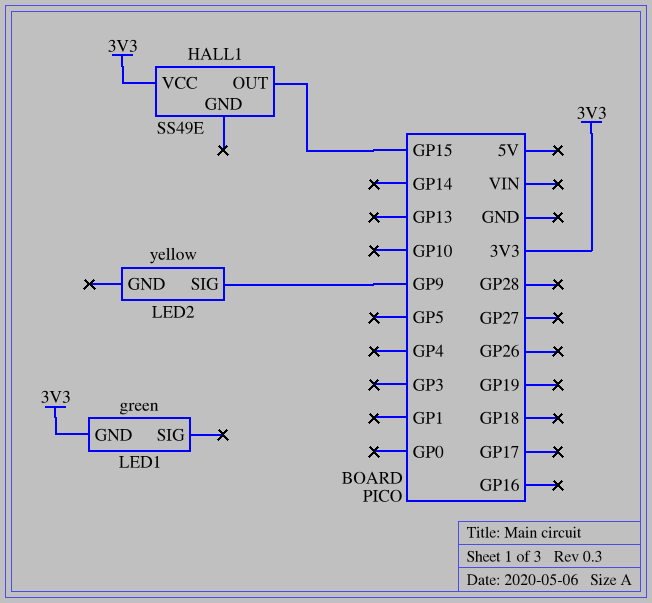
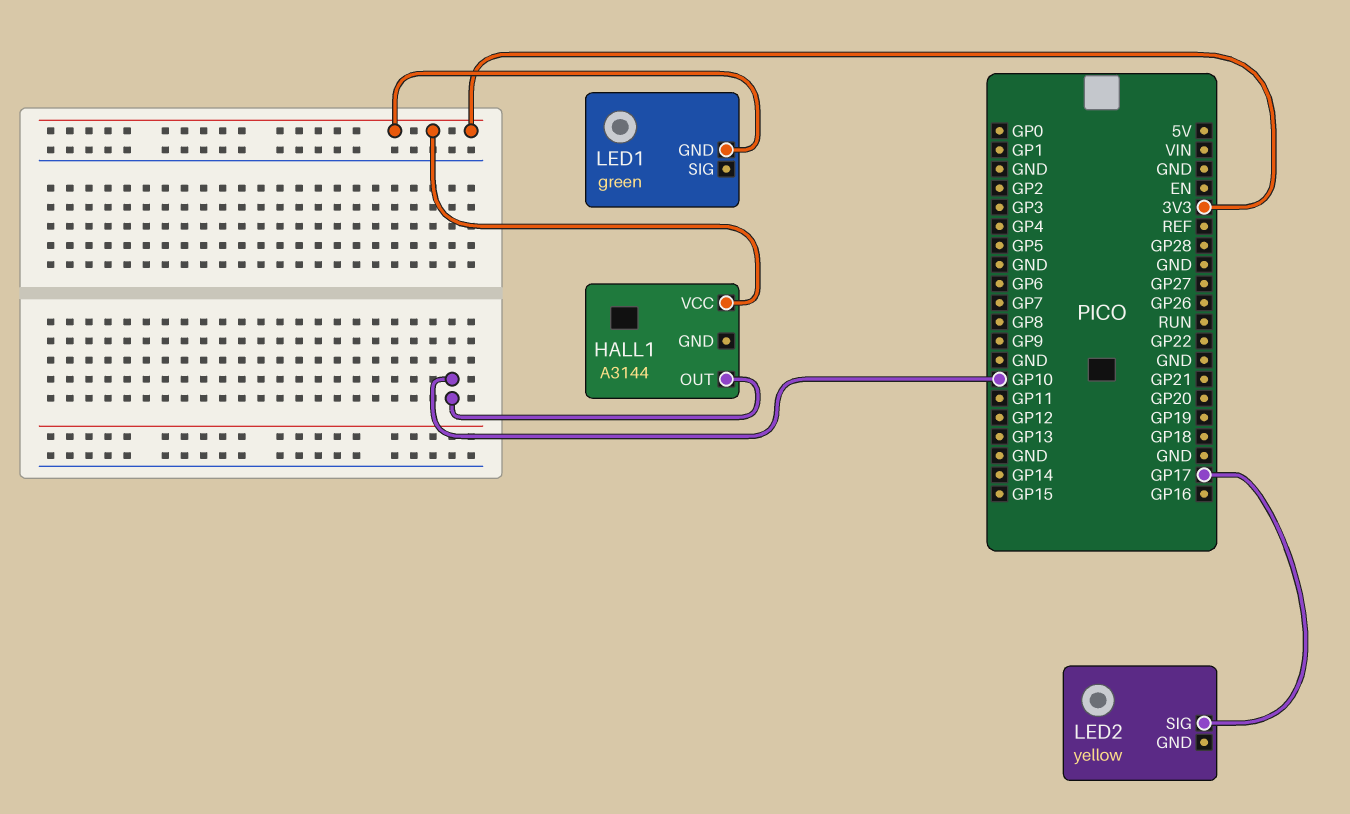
HALL1: SS49E -> A3144
HALL1 pin OUT: GP15 -> GP10
LED2 pin SIG: GP9 -> GP17

